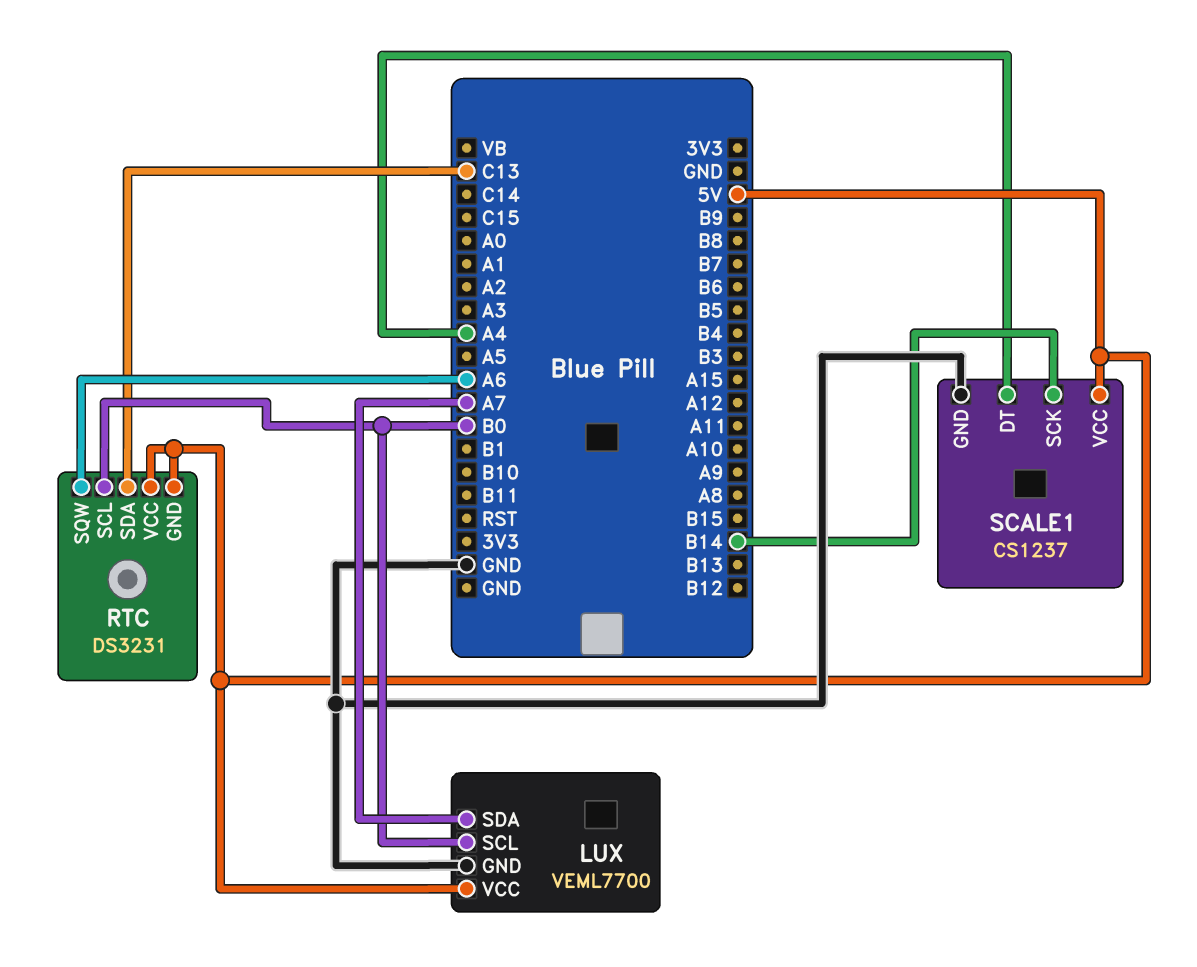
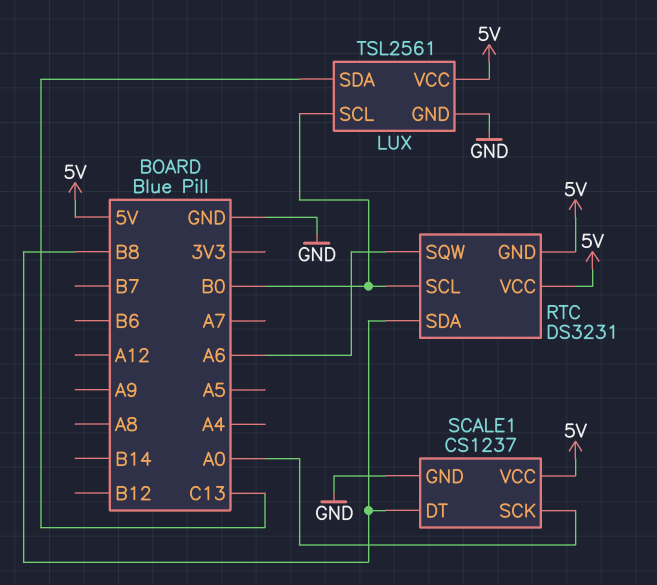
LUX: VEML7700 -> TSL2561
LUX pin SDA: A7 -> C13
RTC pin SDA: C13 -> B8
SCALE1 pin DT: A4 -> B8
SCALE1 pin SCK: B14 -> A0

